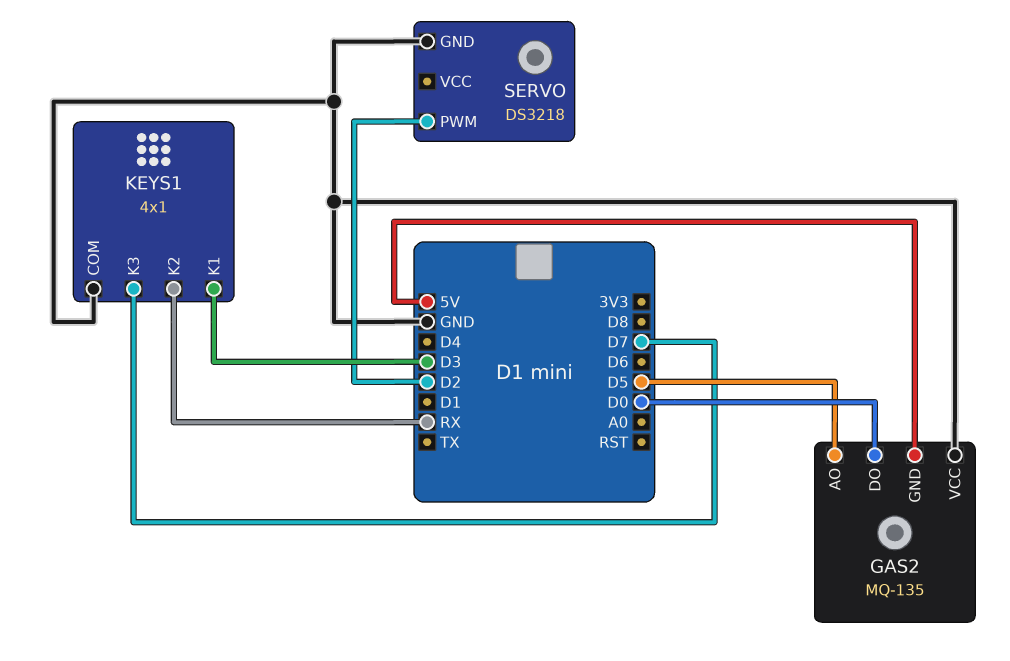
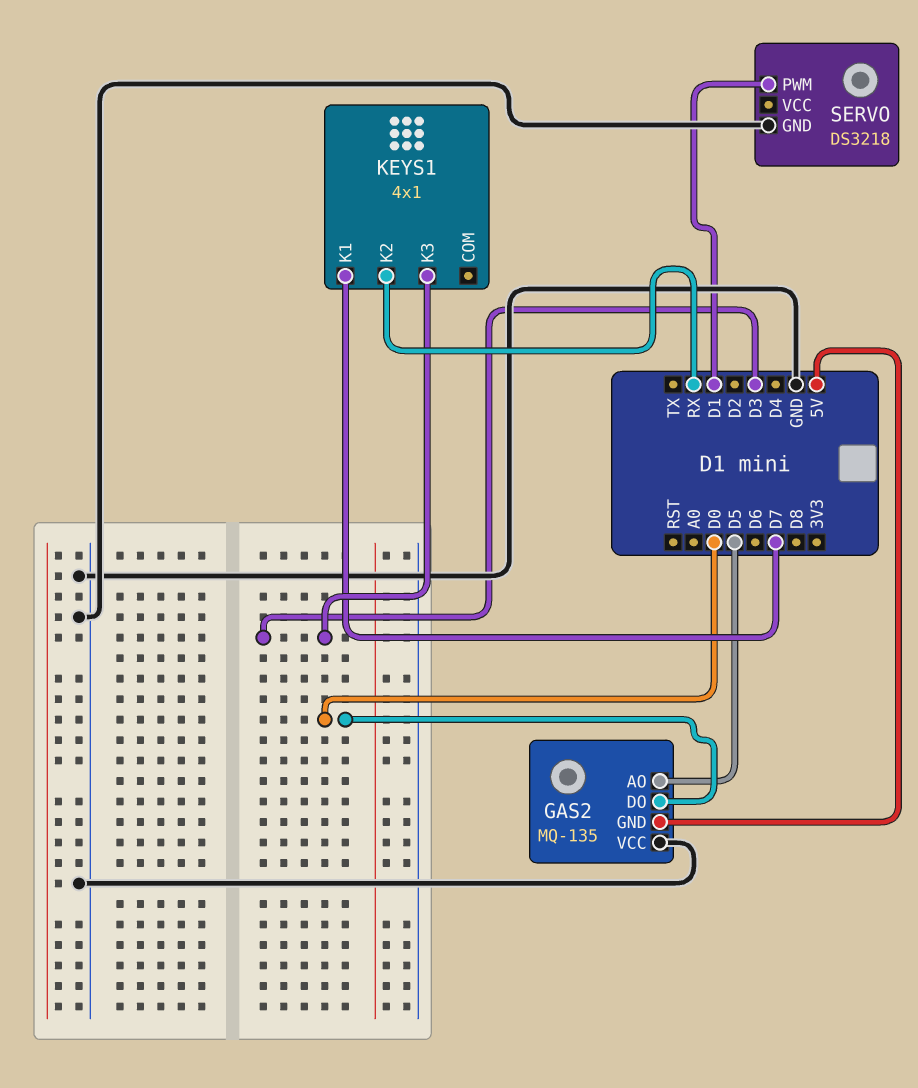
KEYS1 pin COM: GND -> none
KEYS1 pin K1: D3 -> D7
KEYS1 pin K3: D7 -> D3
SERVO pin PWM: D2 -> D1

